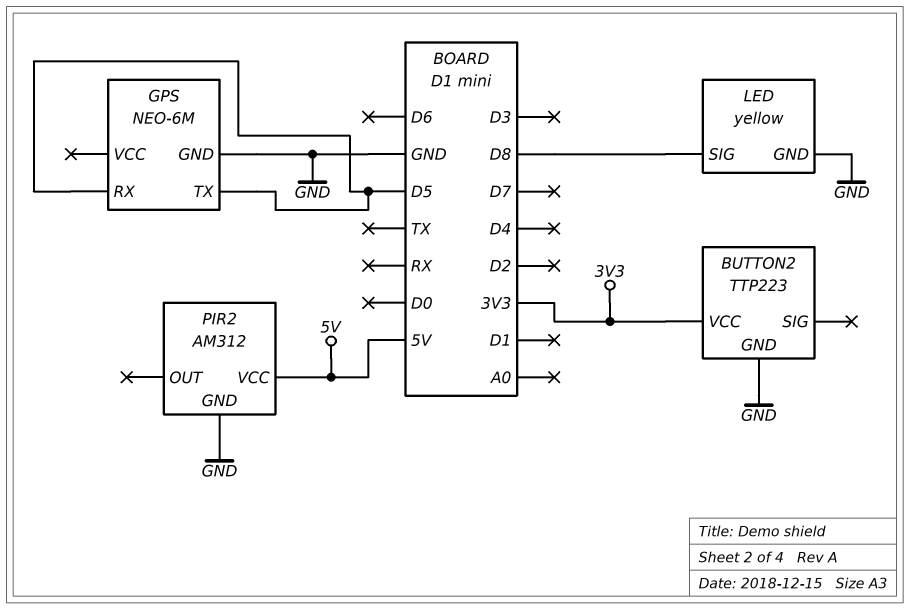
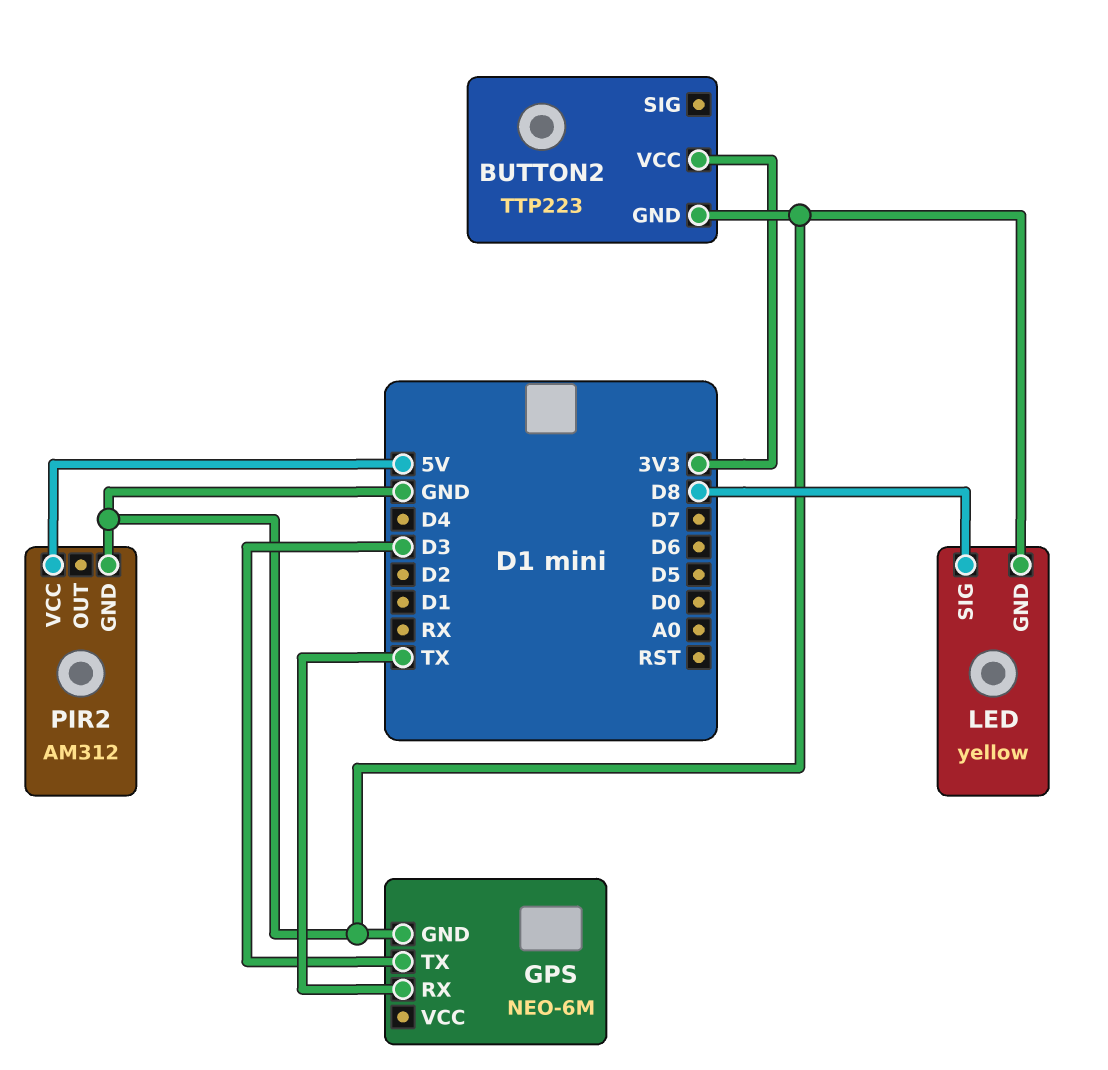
GPS pin RX: D5 -> TX
GPS pin TX: D5 -> D3

